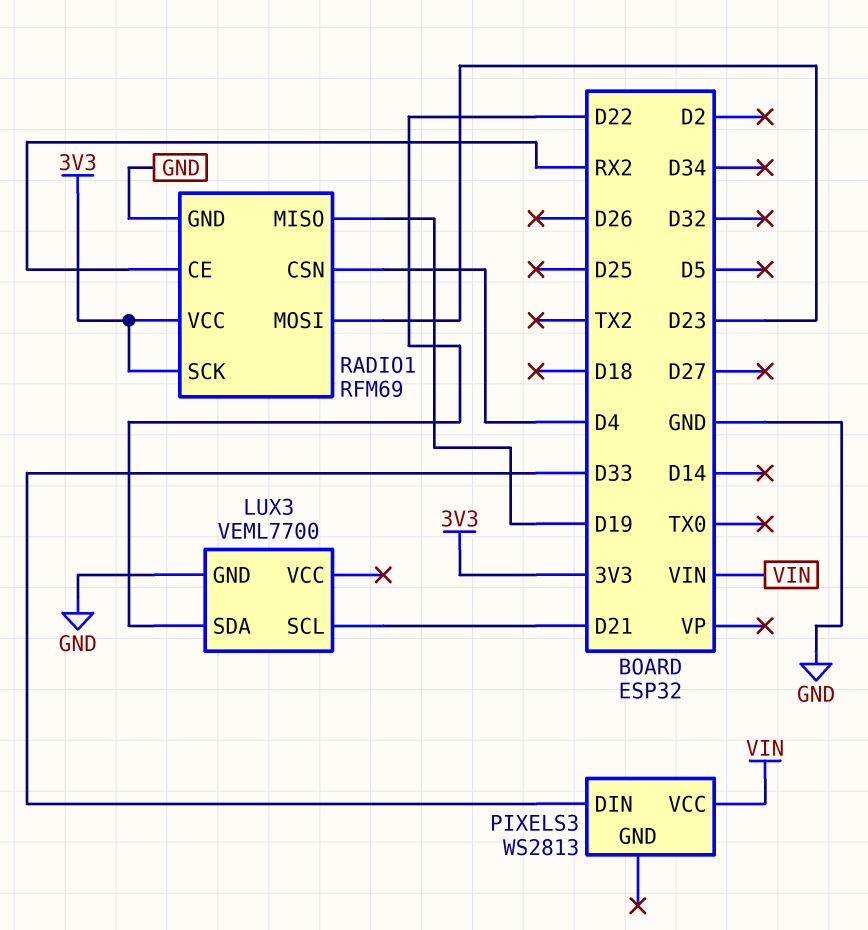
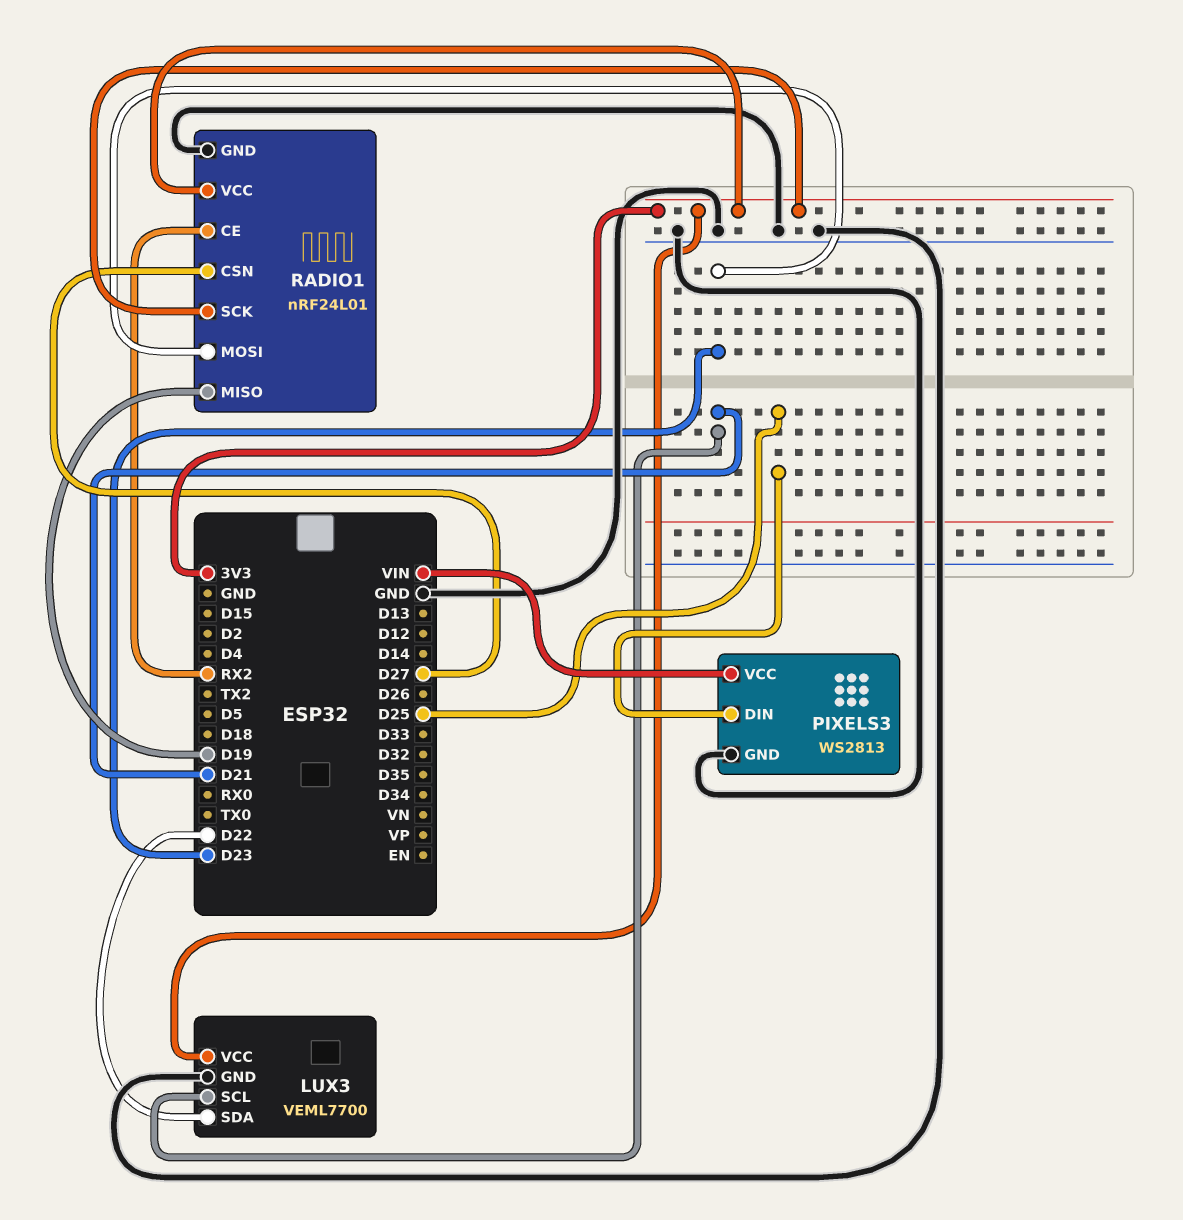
LUX3 pin VCC: none -> 3V3
PIXELS3 pin DIN: D33 -> D25
PIXELS3 pin GND: none -> GND
RADIO1: RFM69 -> nRF24L01
RADIO1 pin CSN: D4 -> D27

